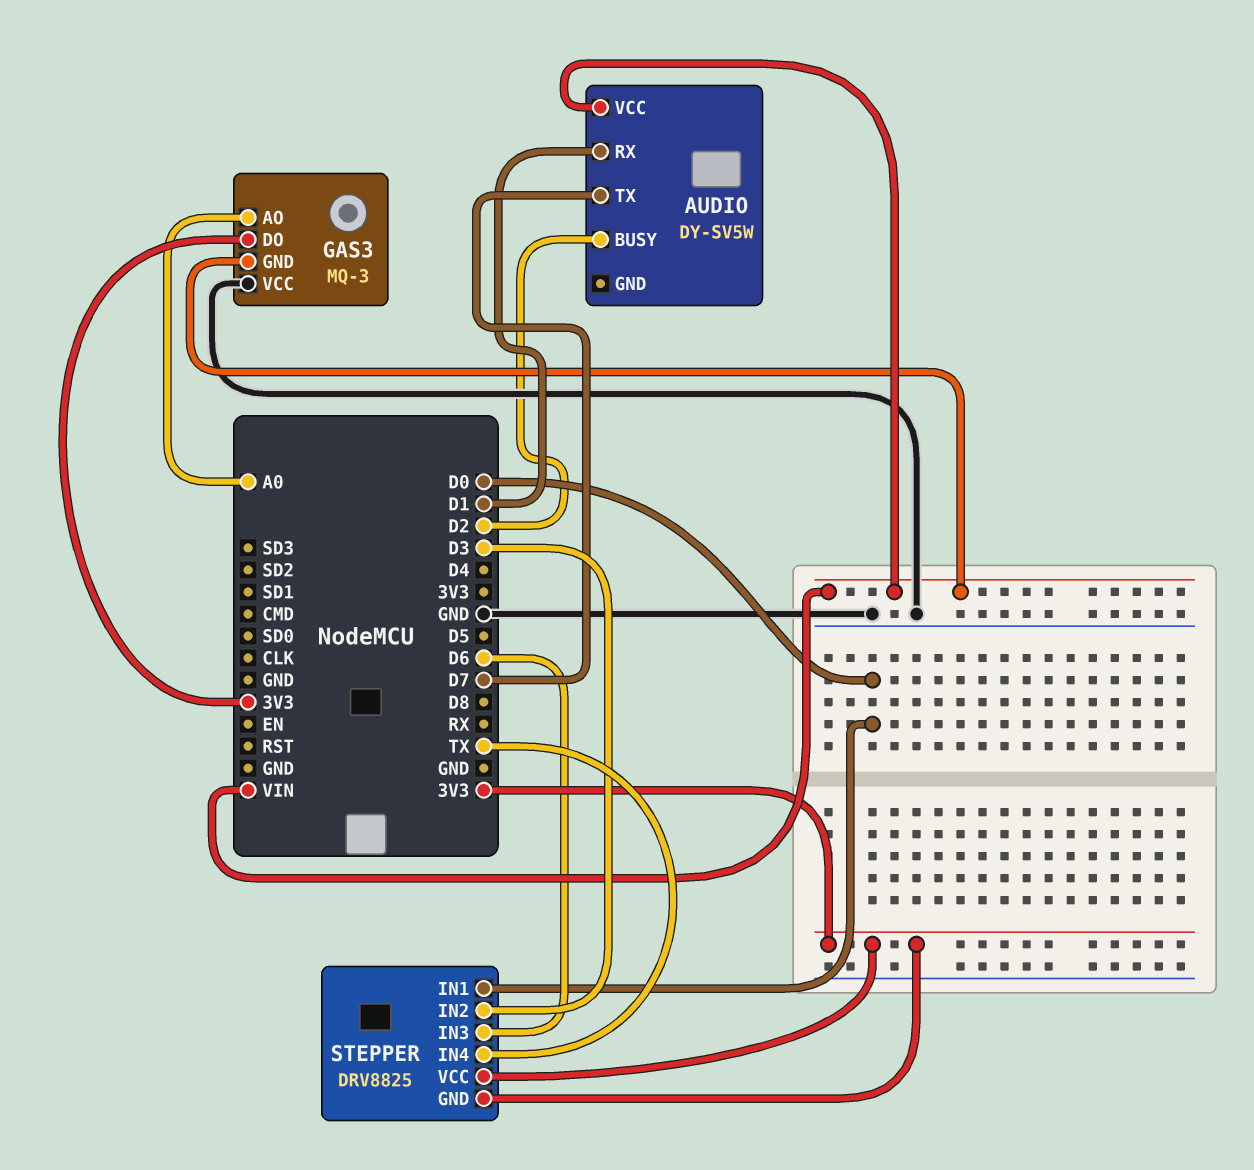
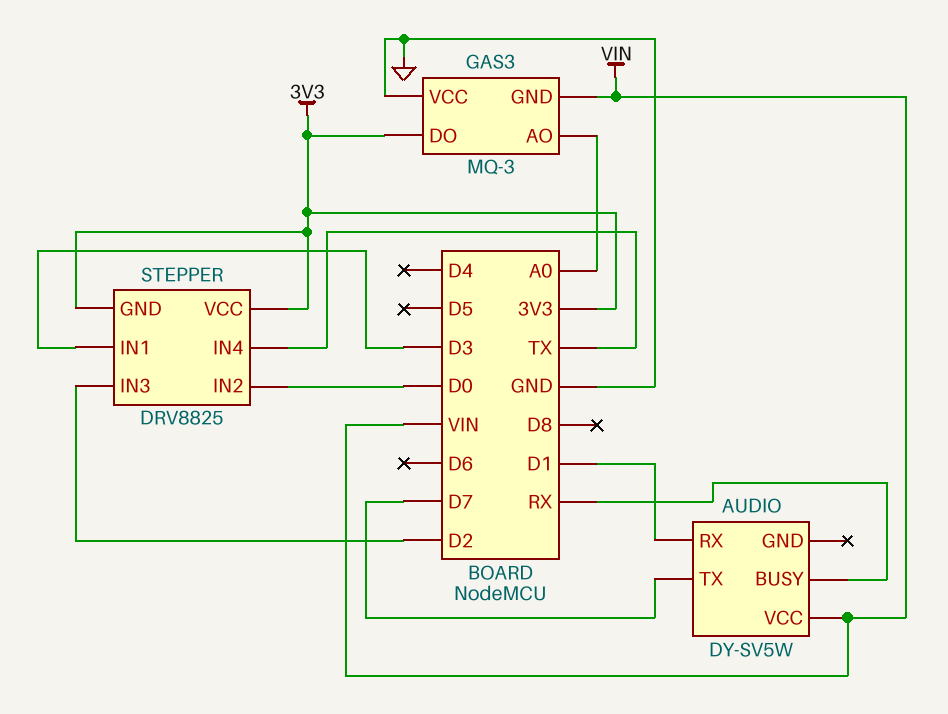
AUDIO pin BUSY: D2 -> RX
STEPPER pin IN1: D0 -> D3
STEPPER pin IN2: D3 -> D0
STEPPER pin IN3: D6 -> D2

